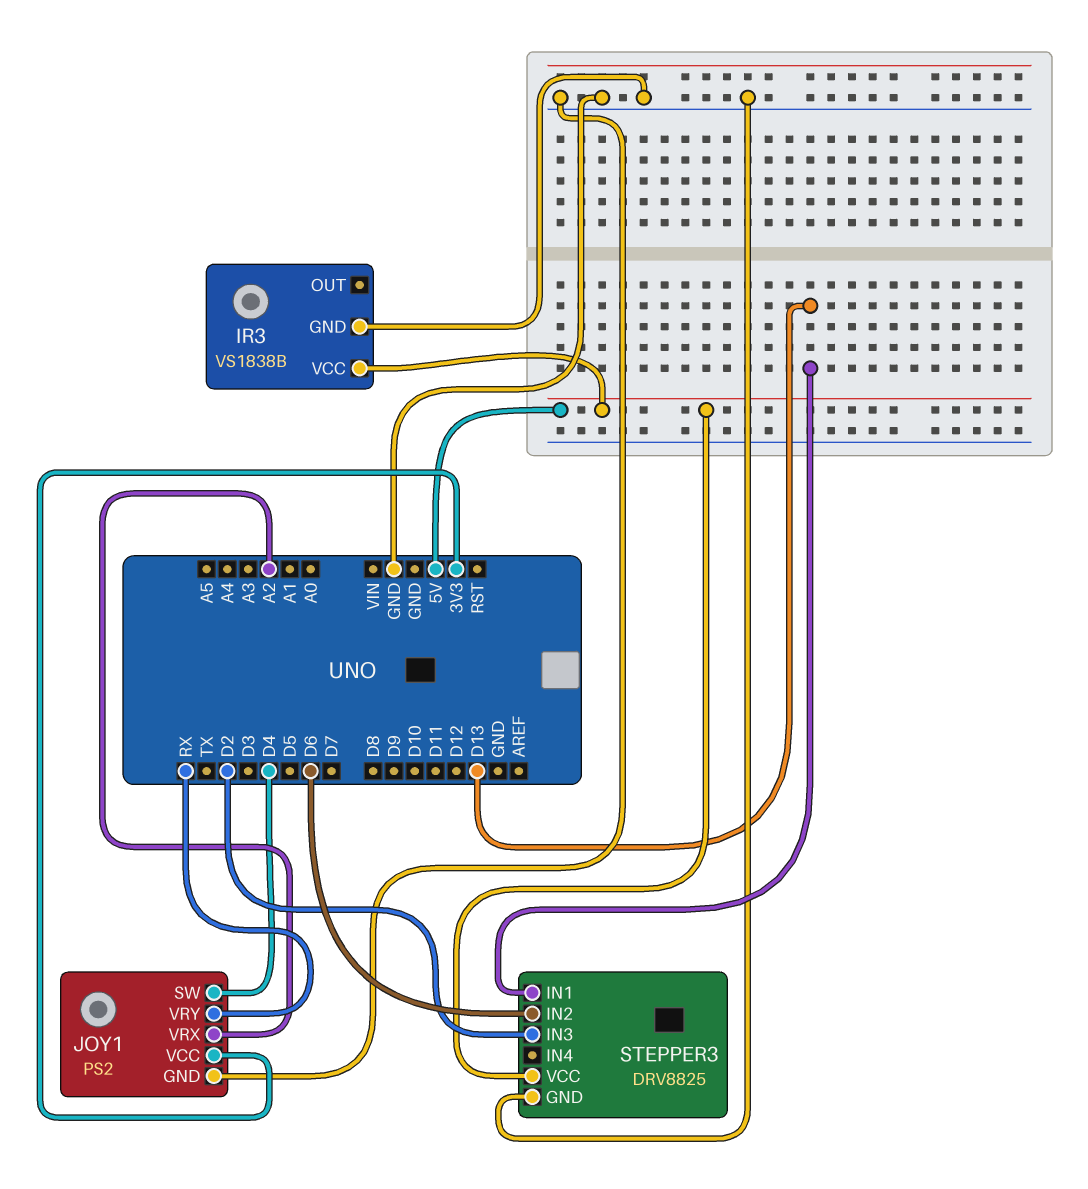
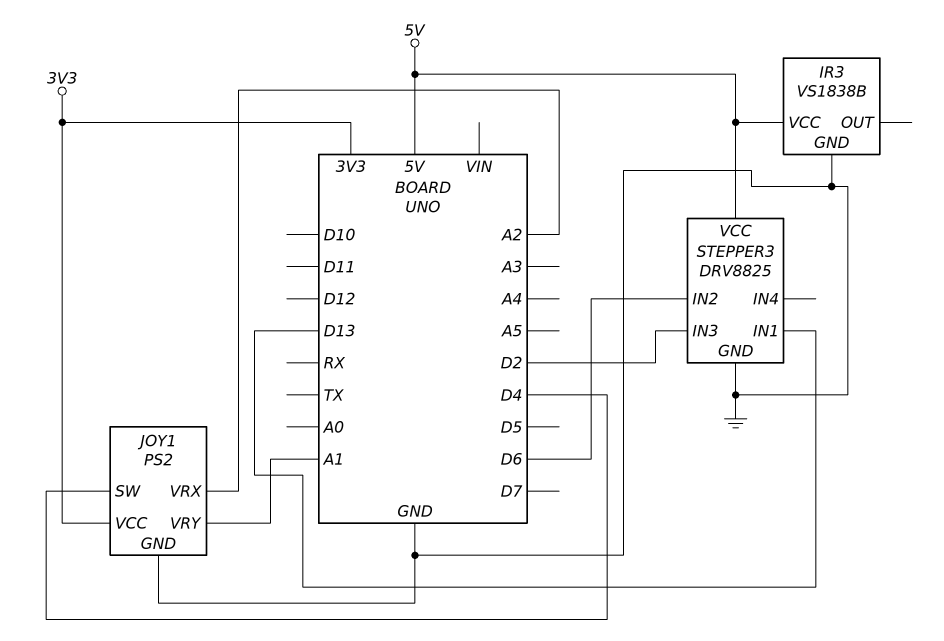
JOY1 pin VRY: RX -> A1

